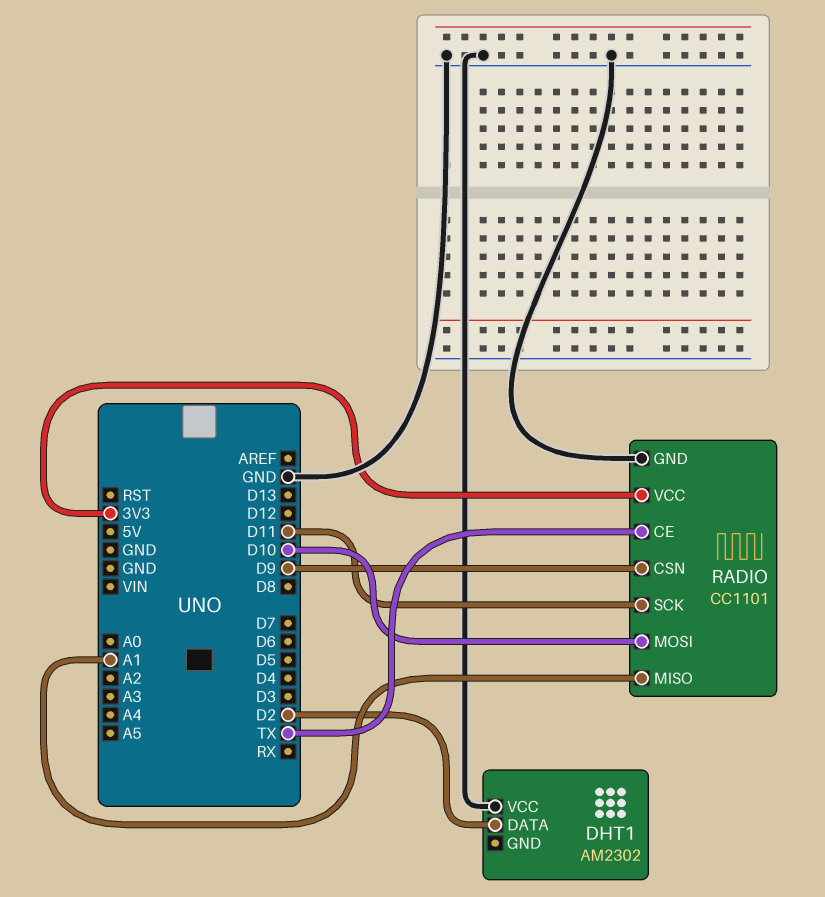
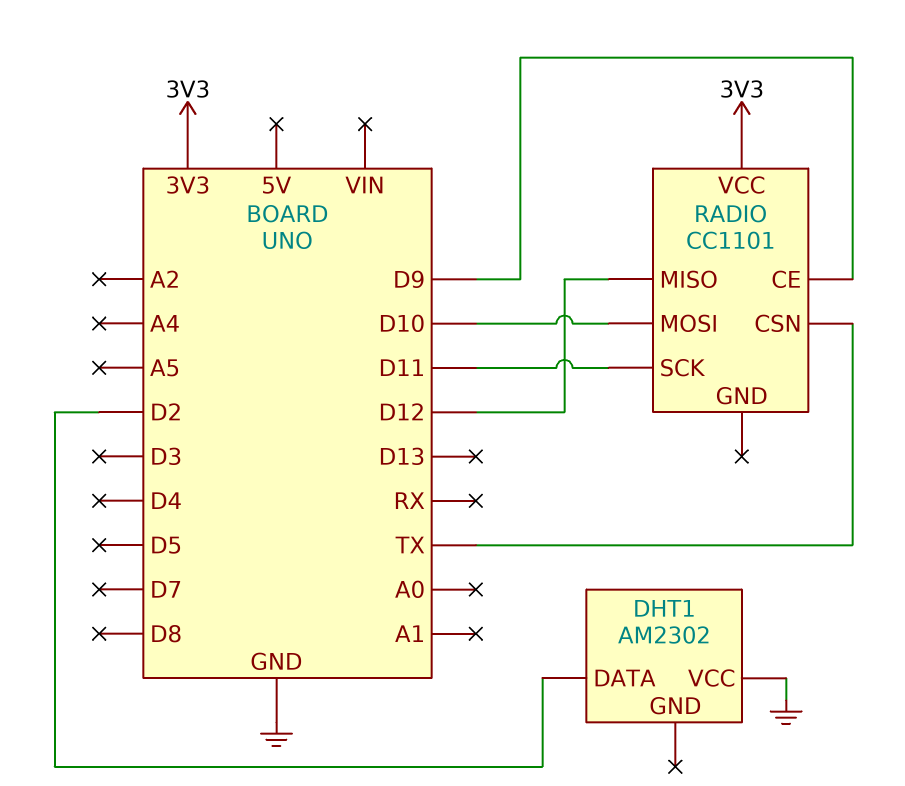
RADIO pin CE: TX -> D9
RADIO pin CSN: D9 -> TX
RADIO pin GND: GND -> none
RADIO pin MISO: A1 -> D12

